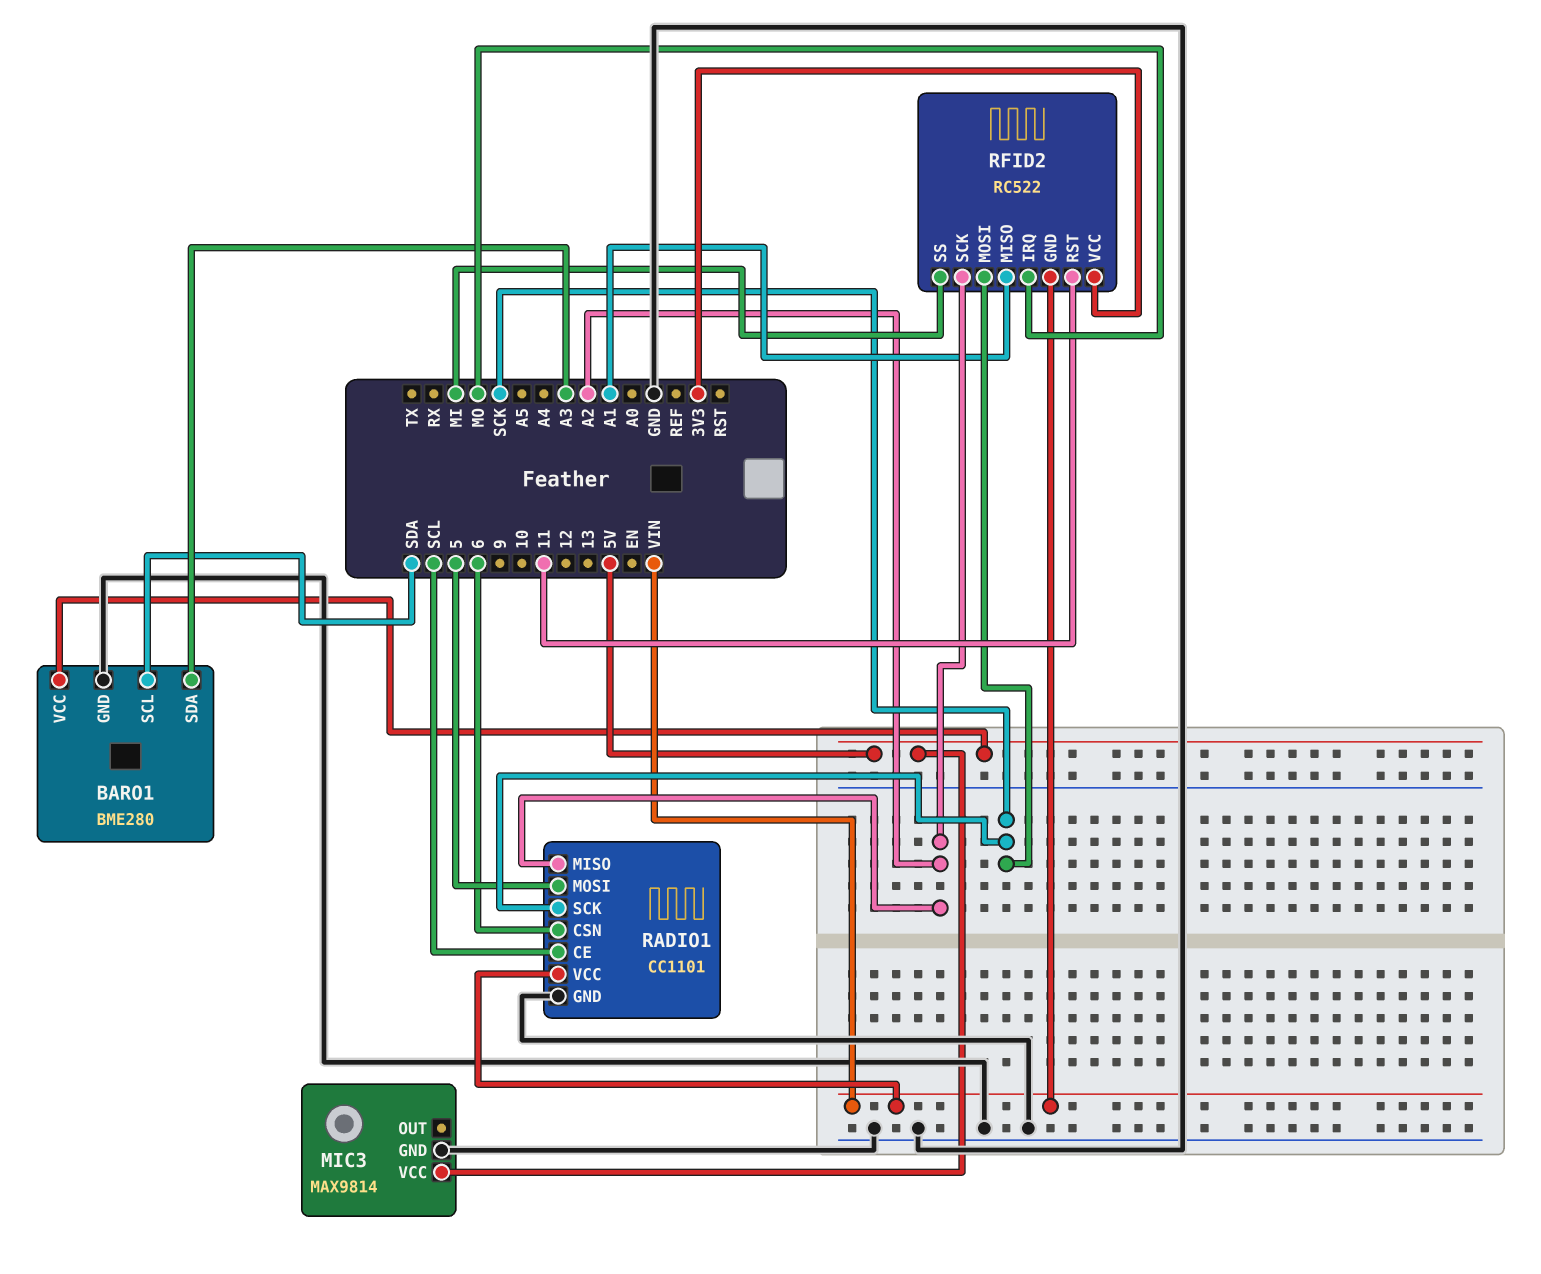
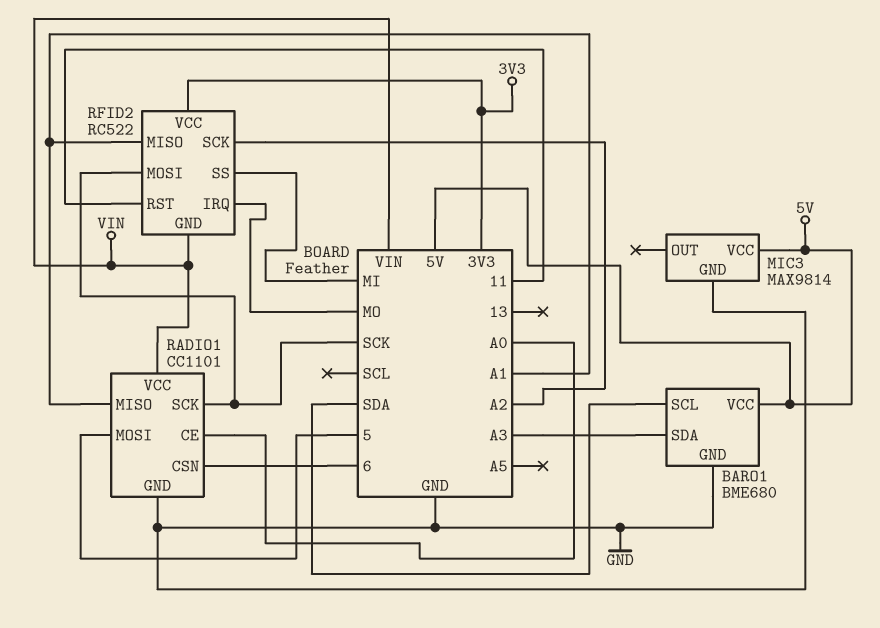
BARO1: BME280 -> BME680
RADIO1 pin CE: SCL -> A0
RADIO1 pin MISO: A2 -> A1

